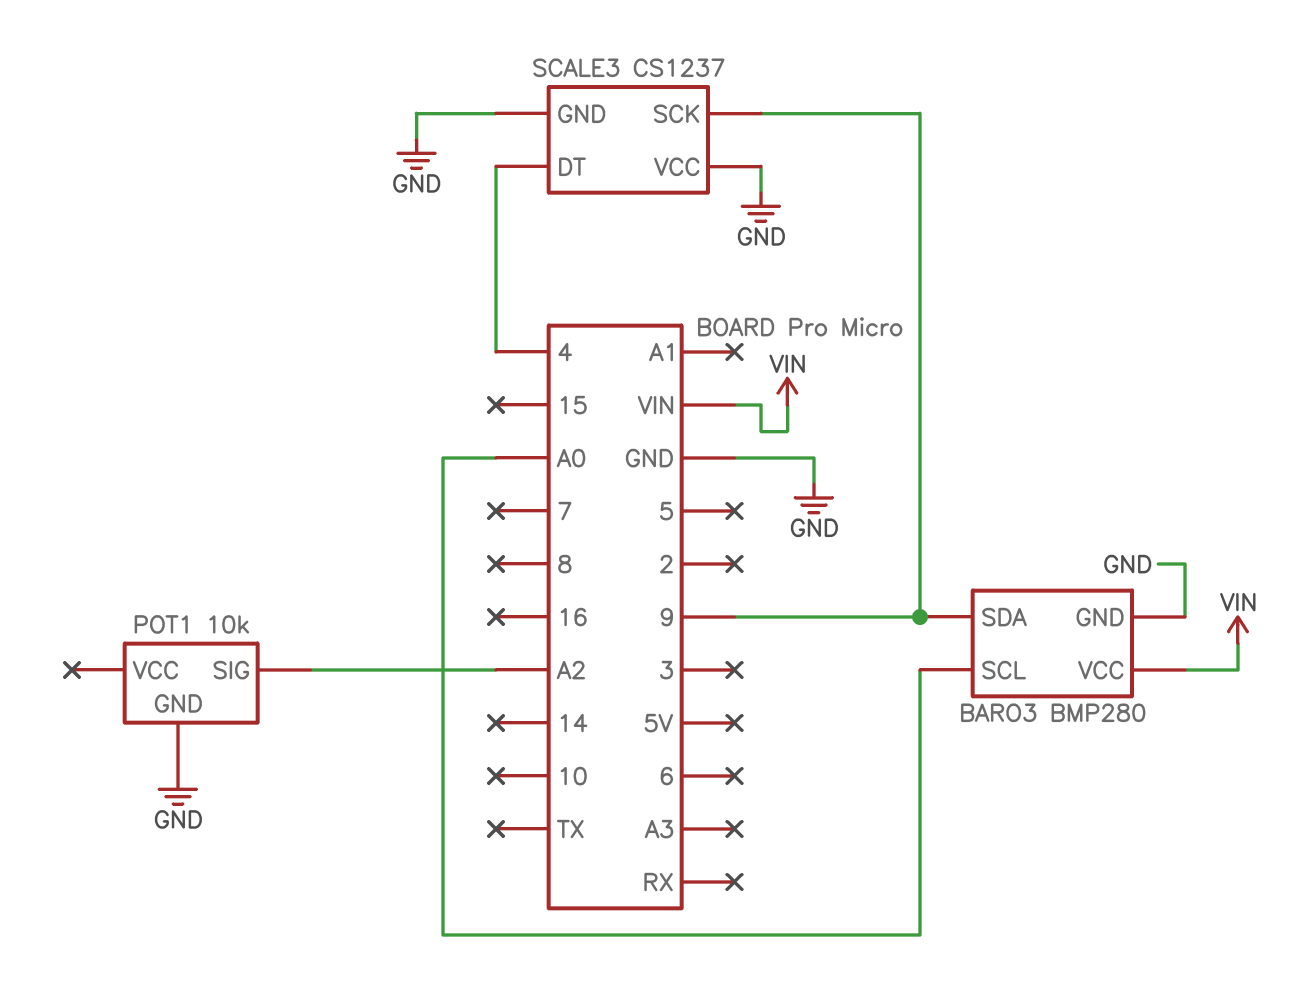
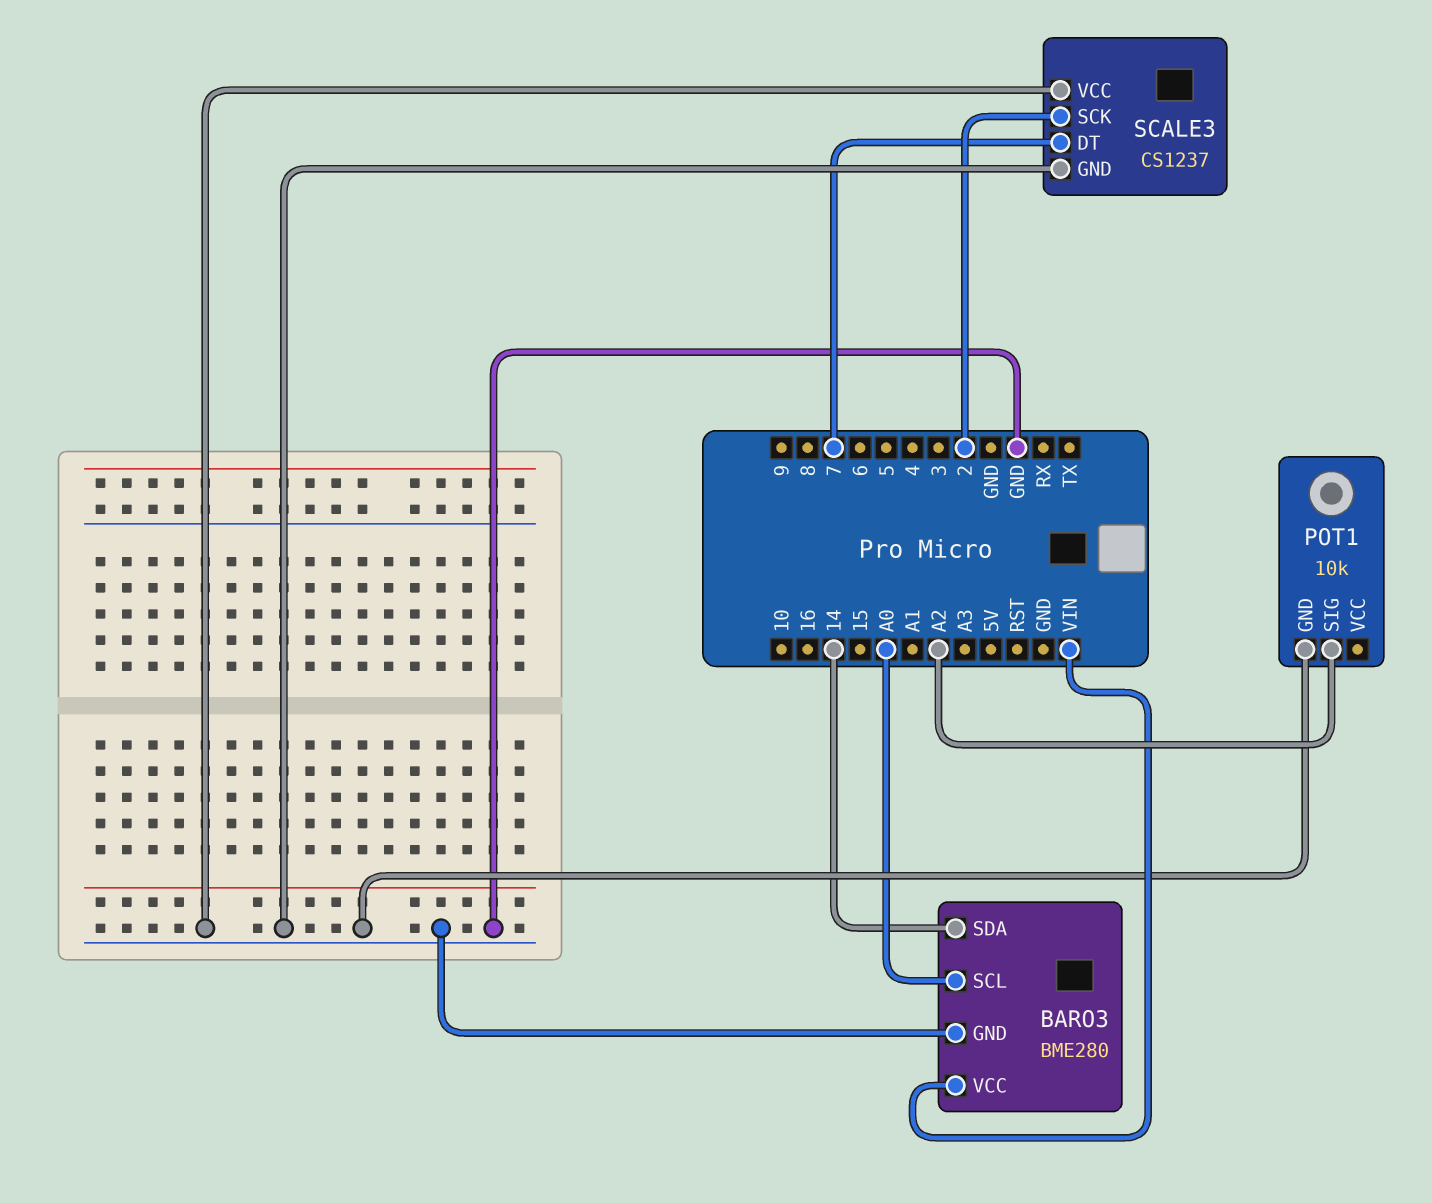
BARO3: BMP280 -> BME280
BARO3 pin SDA: 9 -> 14
SCALE3 pin DT: 4 -> 7
SCALE3 pin SCK: 9 -> 2

